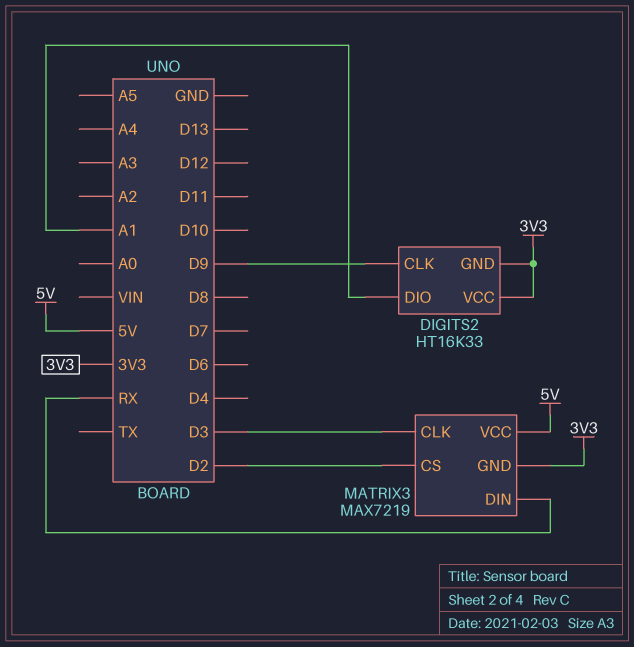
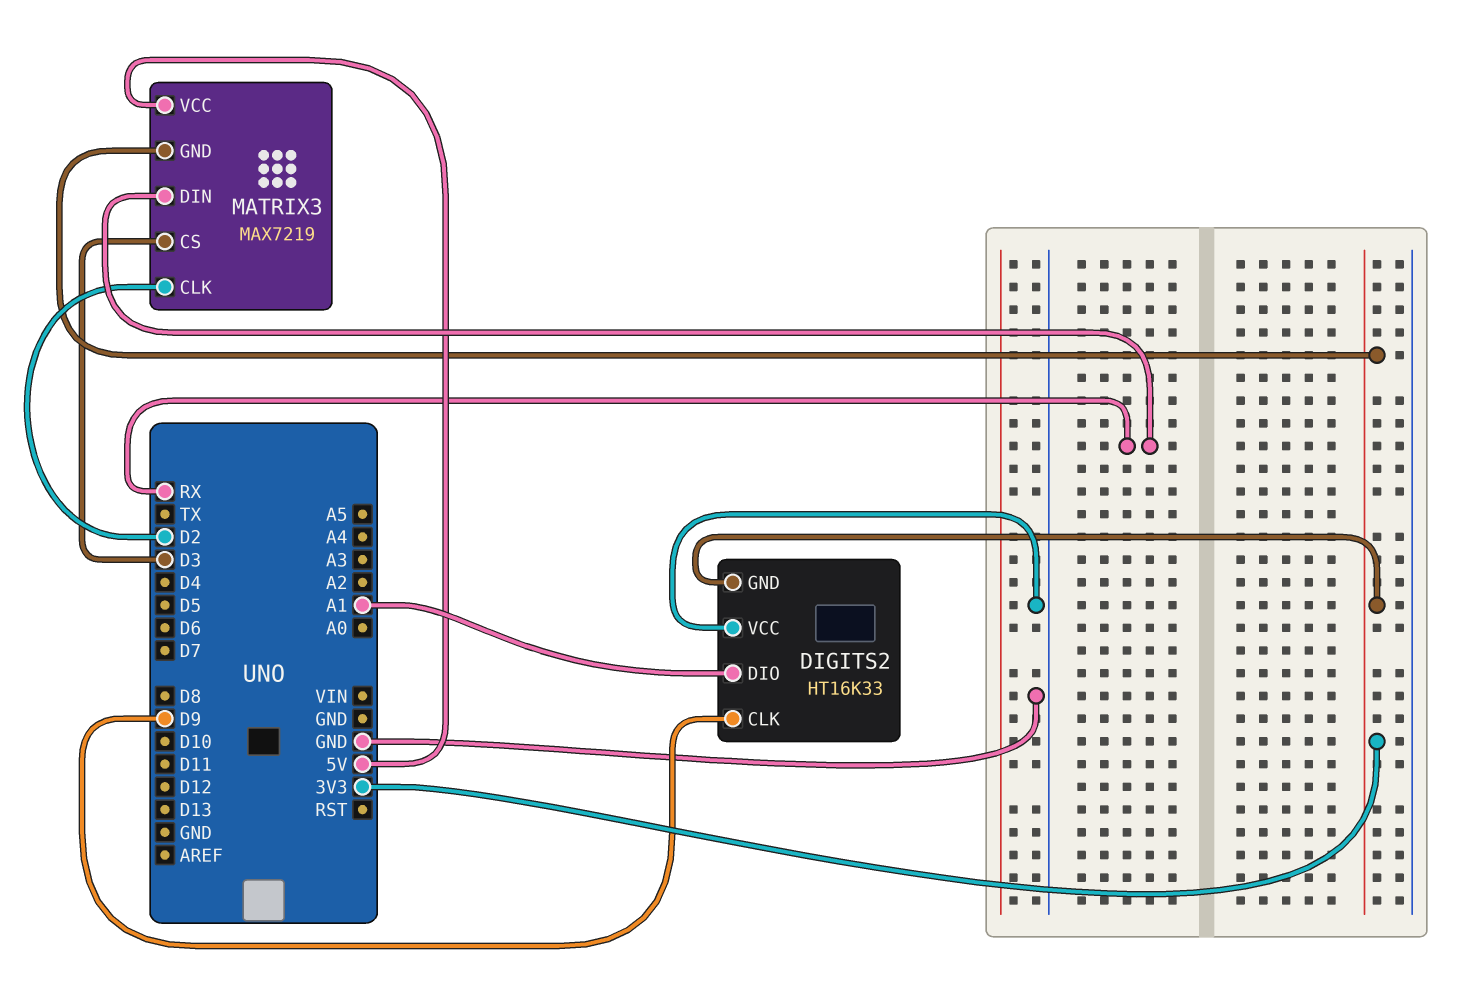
DIGITS2 pin VCC: 3V3 -> GND
MATRIX3 pin CLK: D3 -> D2
MATRIX3 pin CS: D2 -> D3

